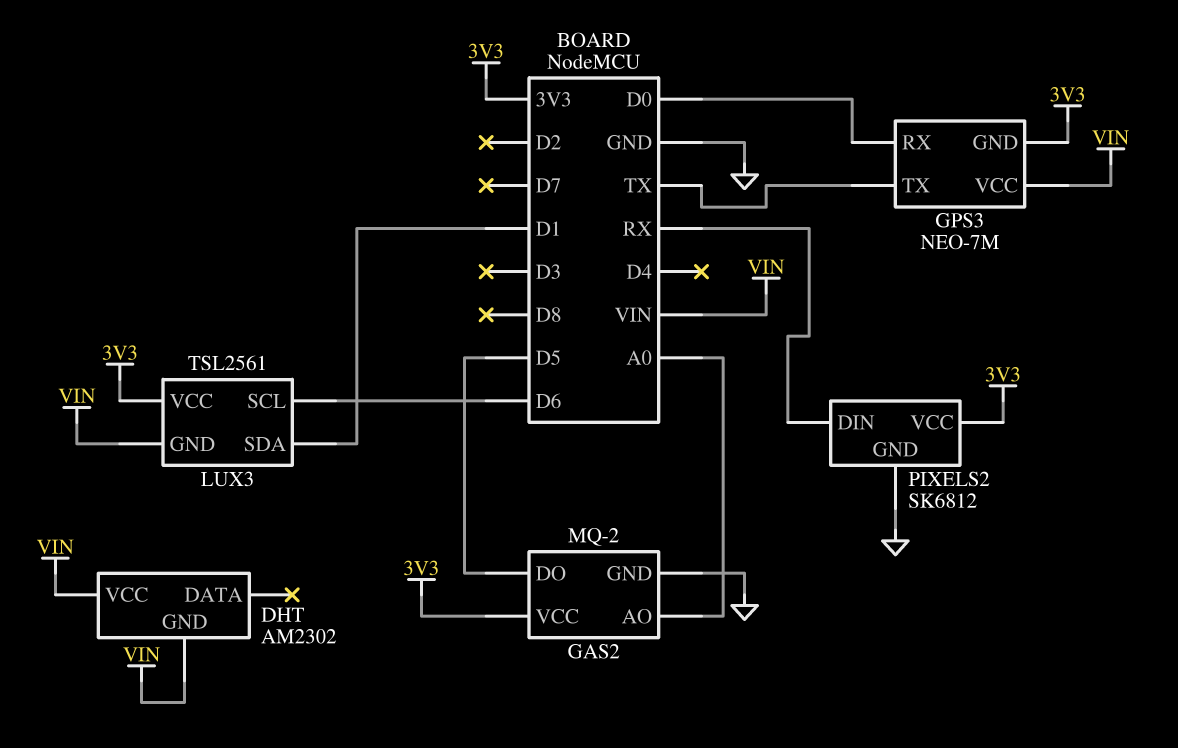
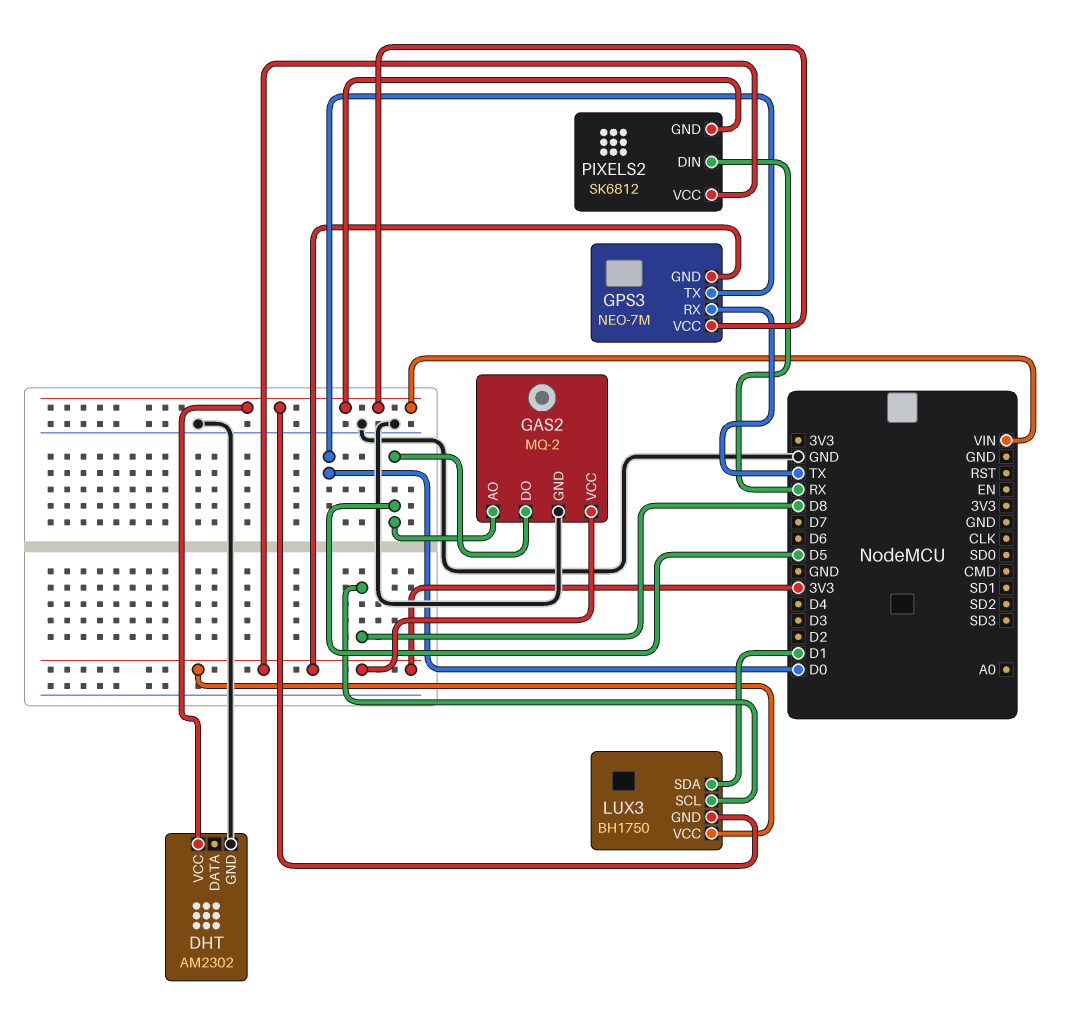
DHT pin GND: VIN -> GND
GAS2 pin AO: A0 -> D5
GPS3 pin RX: D0 -> TX
GPS3 pin TX: TX -> D0
LUX3: TSL2561 -> BH1750
LUX3 pin SCL: D6 -> D8
PIXELS2 pin GND: GND -> VIN

